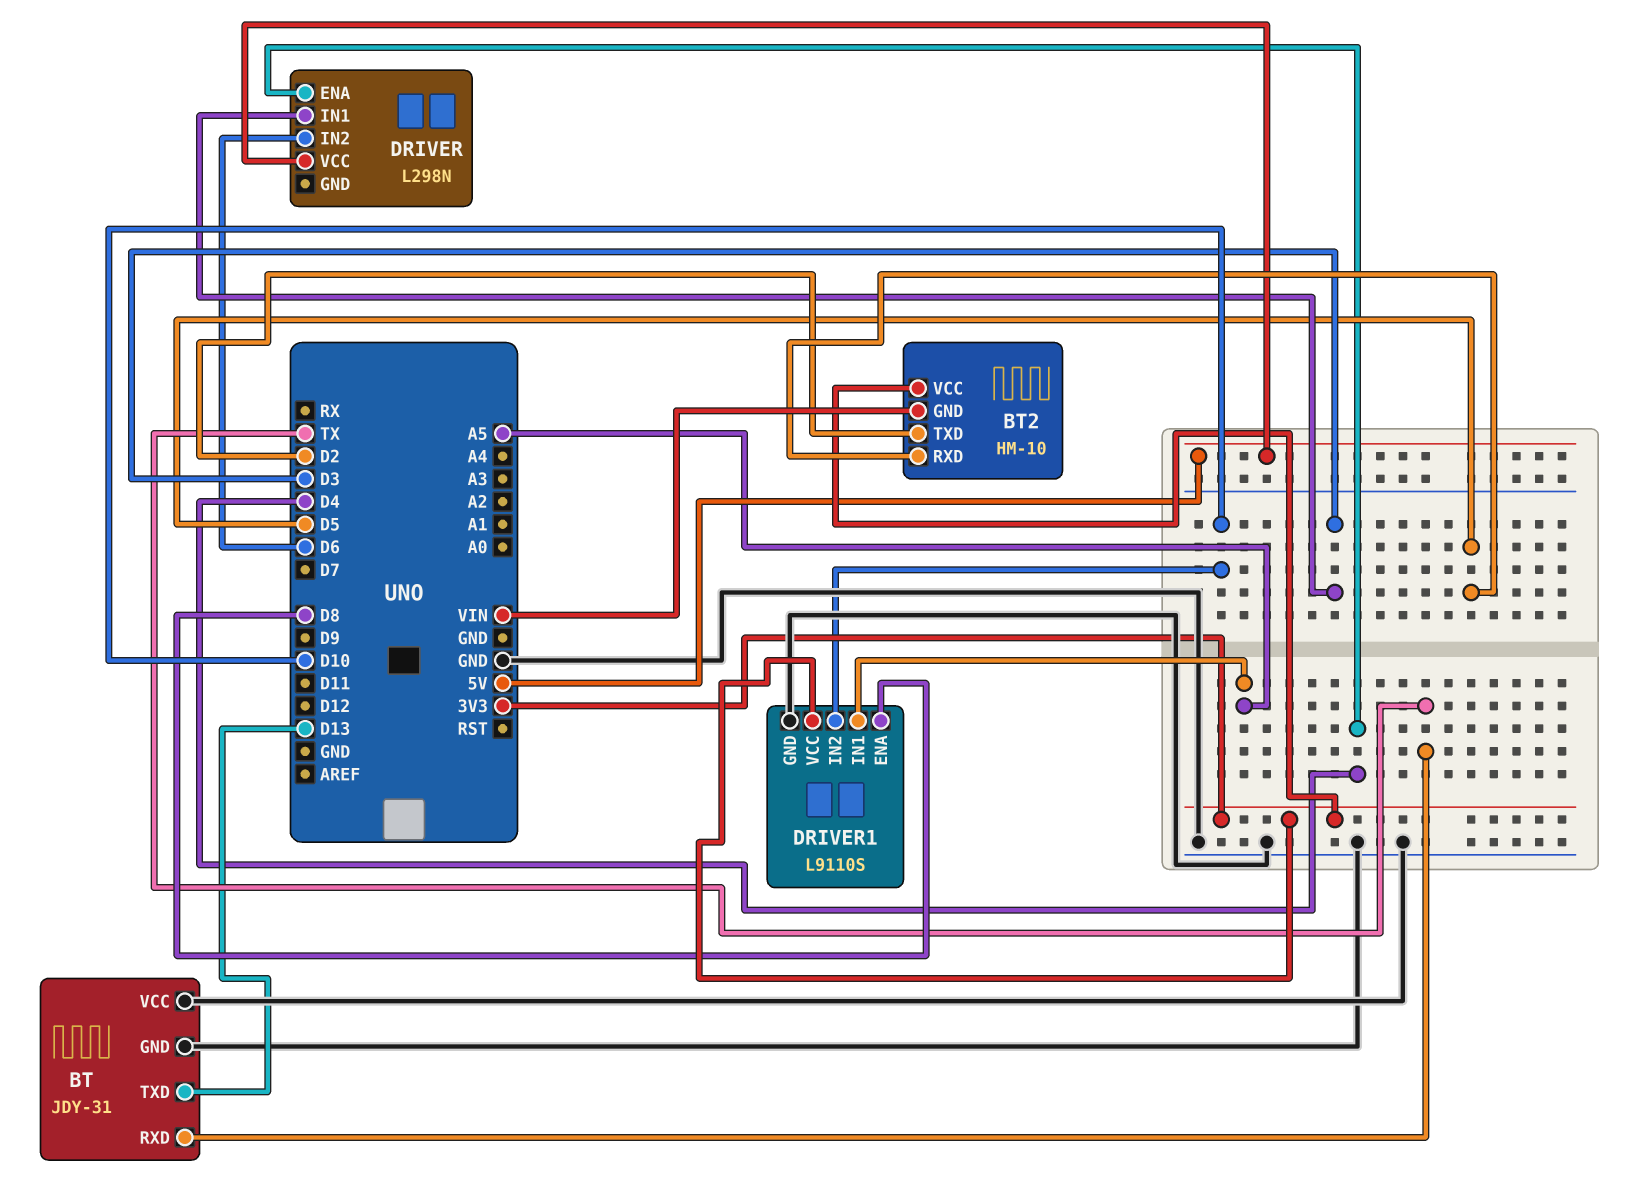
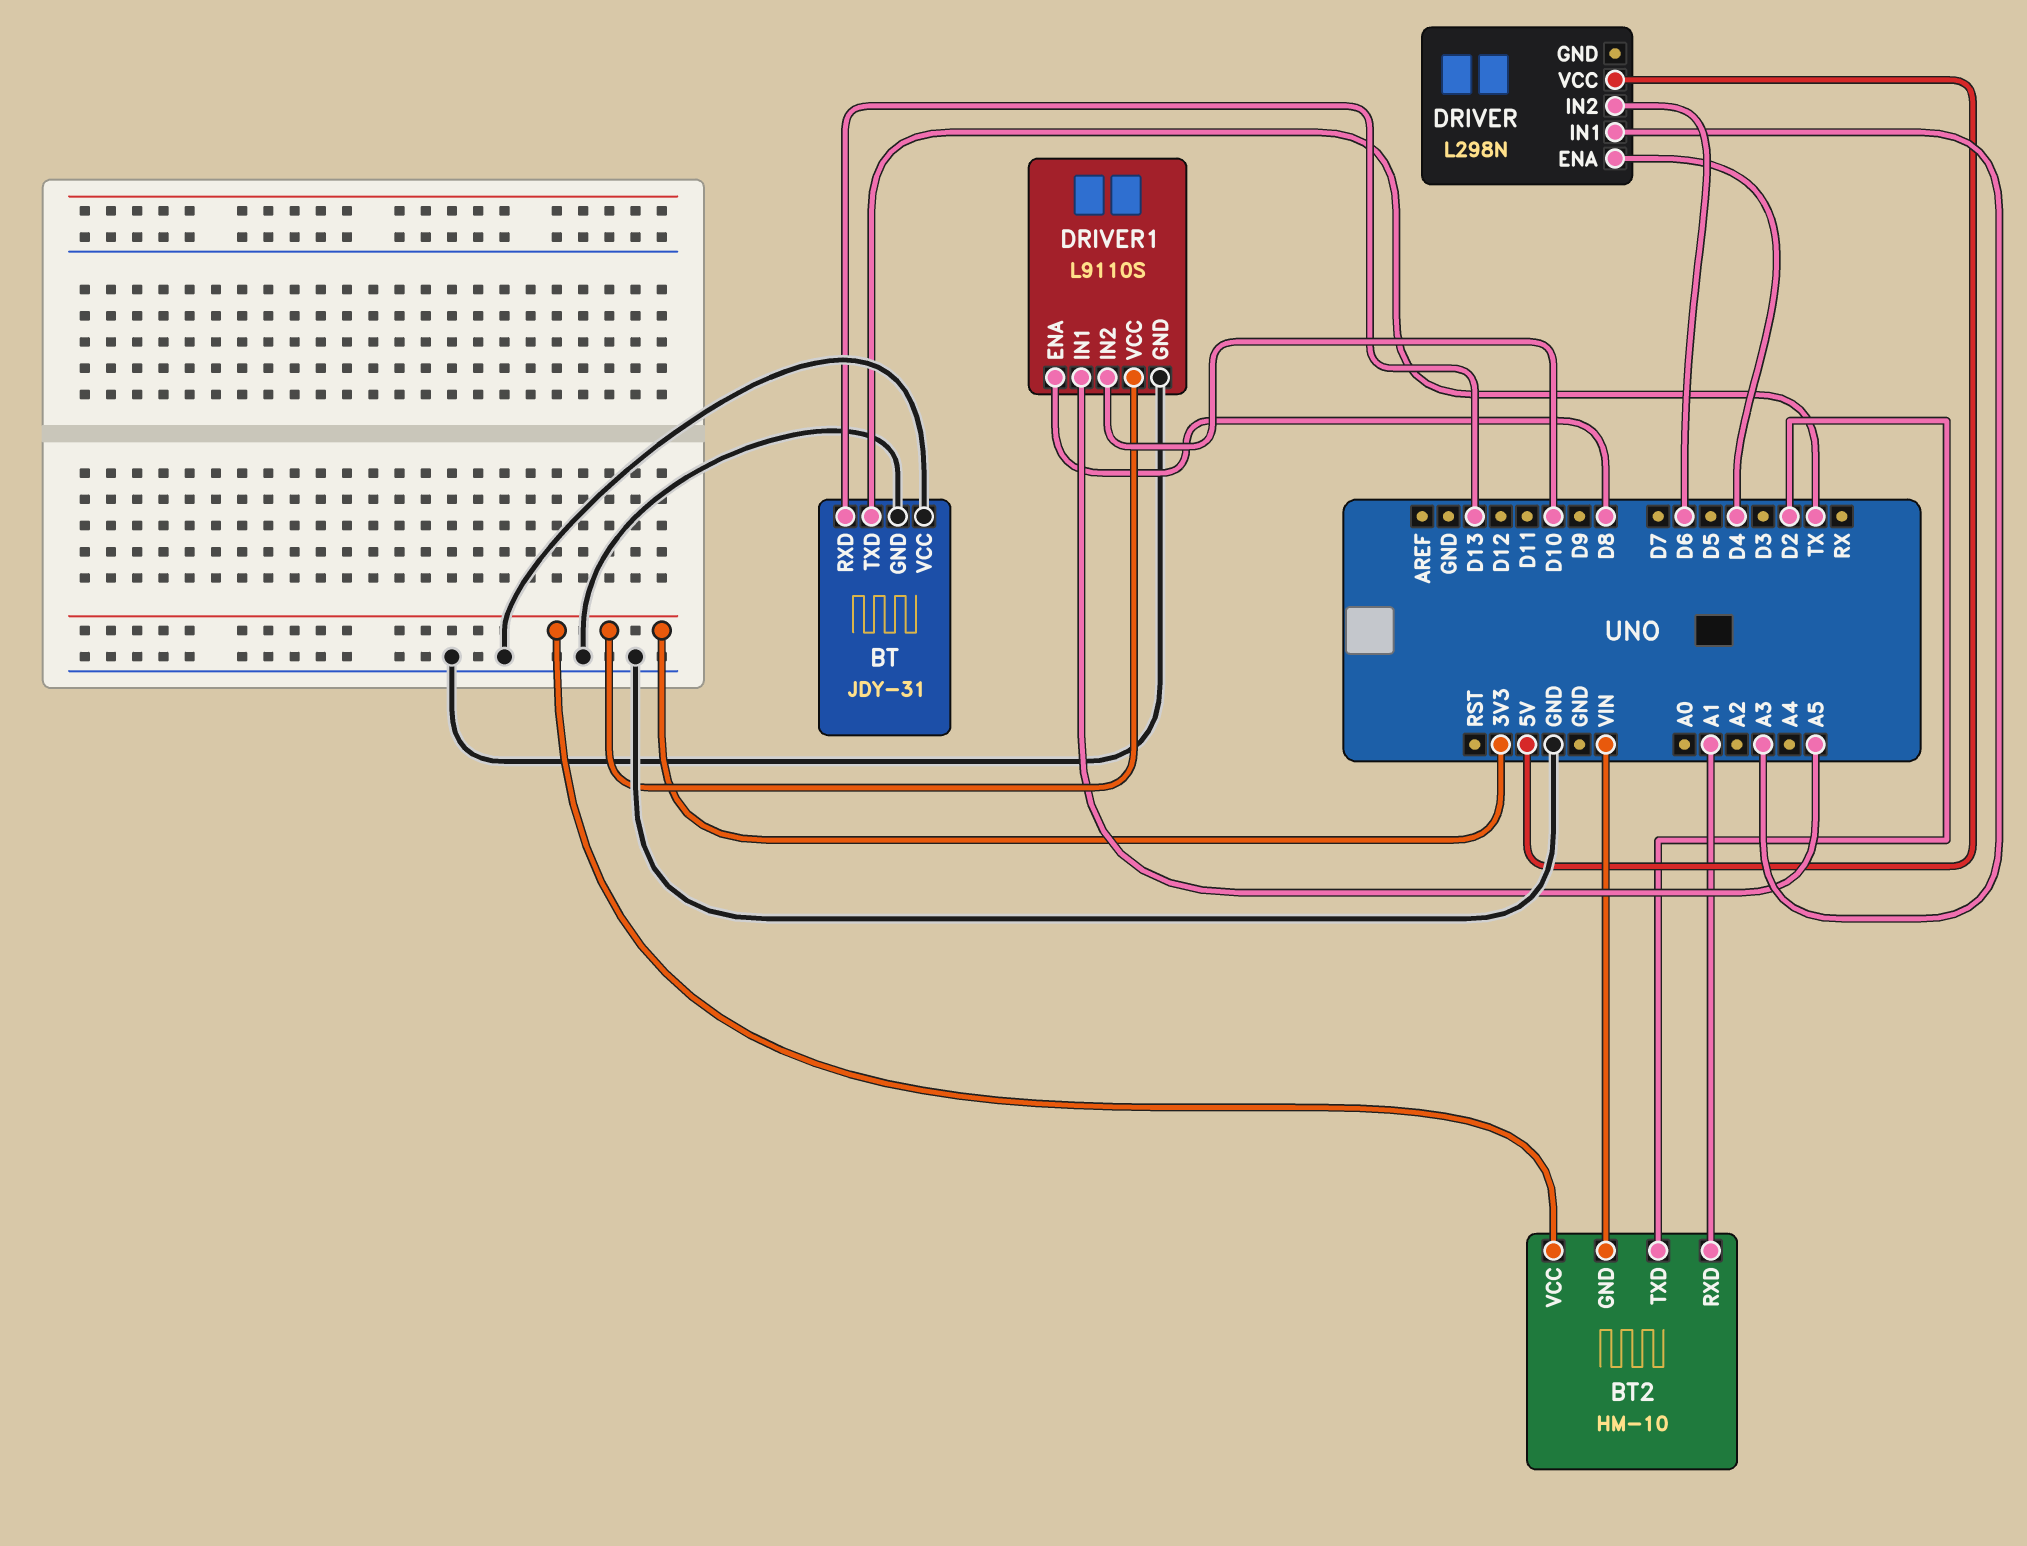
BT pin RXD: TX -> D13
BT pin TXD: D13 -> TX
BT2 pin RXD: D5 -> A1
DRIVER pin IN1: D3 -> A3

